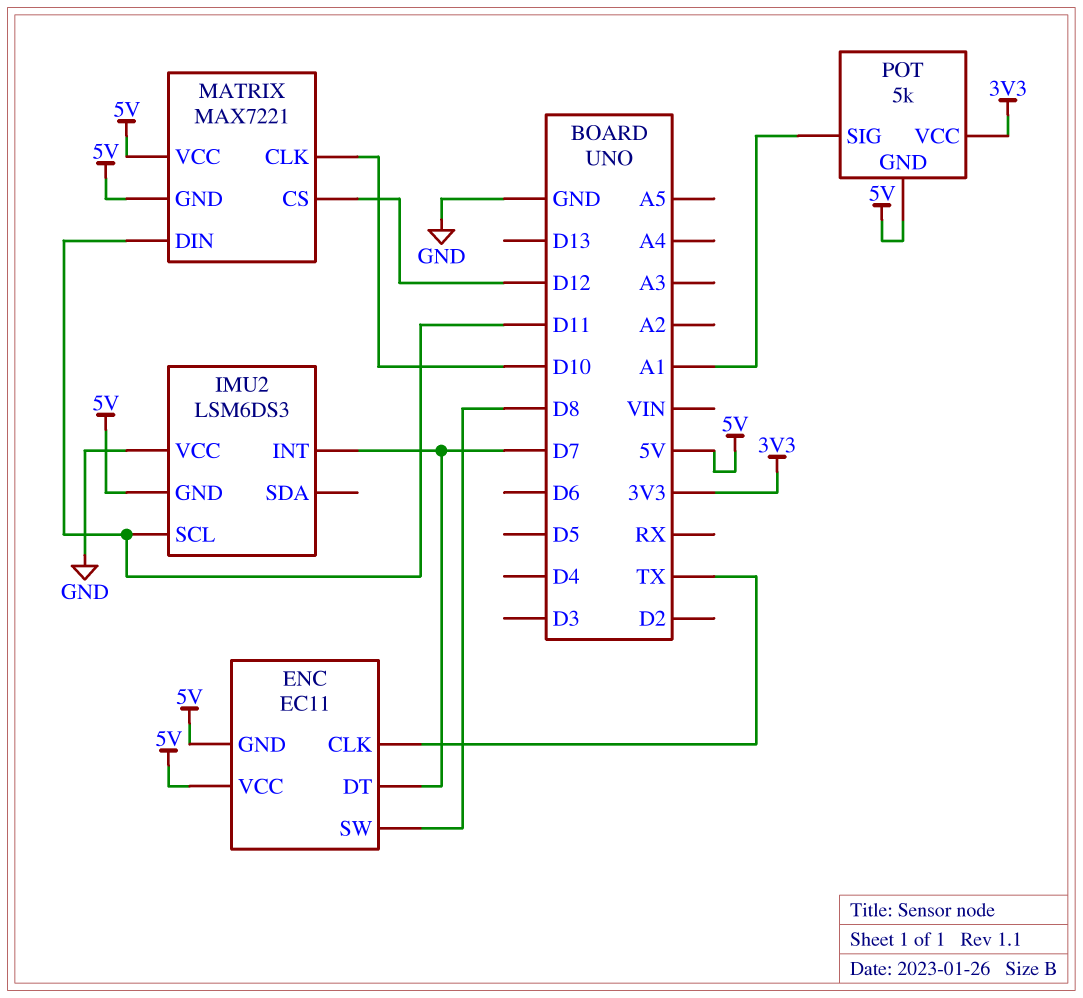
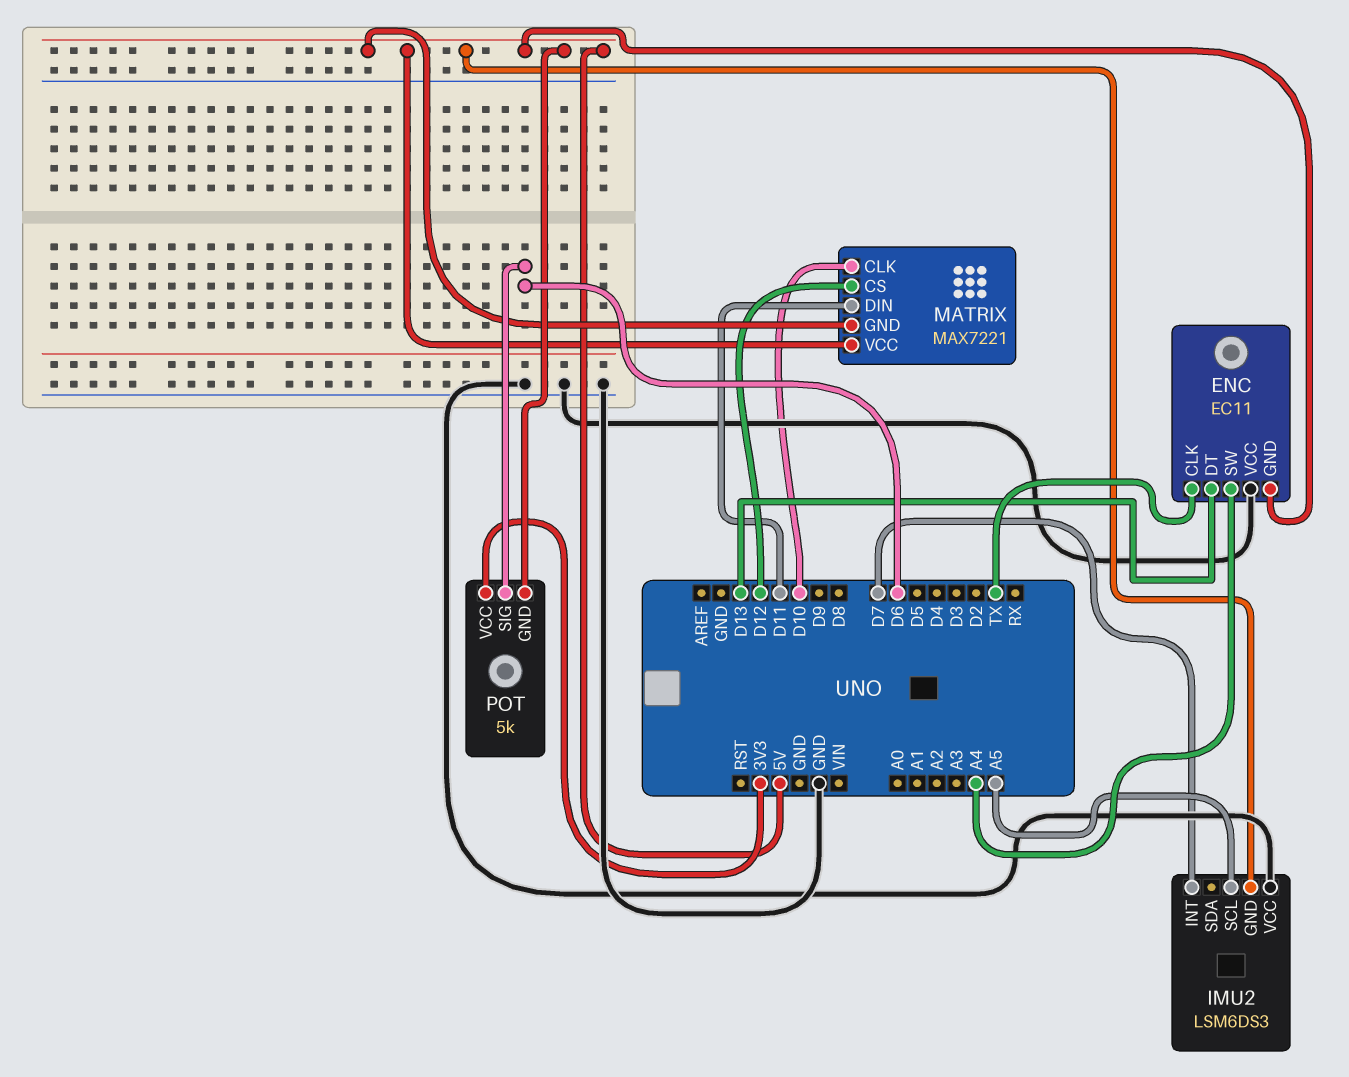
ENC pin DT: D7 -> D13
ENC pin SW: D8 -> A4
ENC pin VCC: 5V -> GND
IMU2 pin SCL: D11 -> A5
POT pin SIG: A1 -> D6

